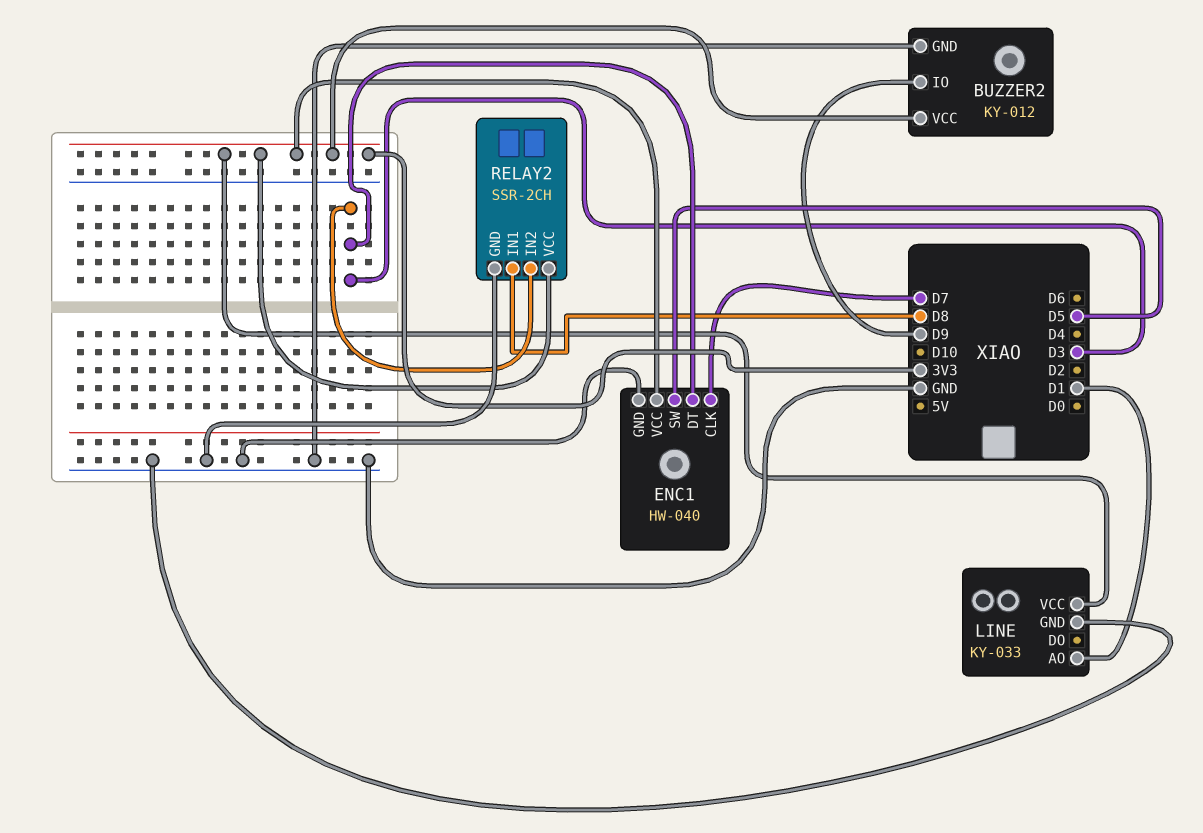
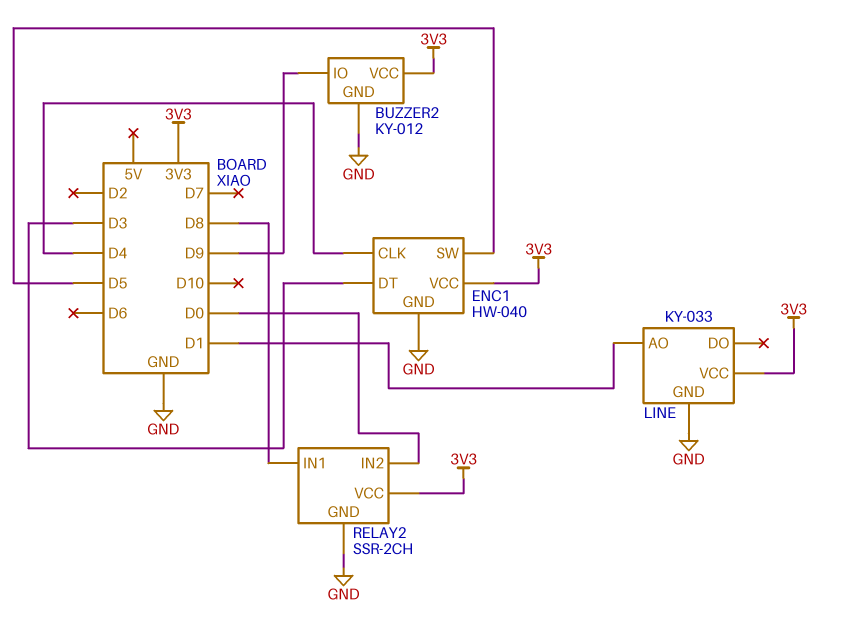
ENC1 pin CLK: D7 -> D4
RELAY2 pin IN2: D3 -> D0

